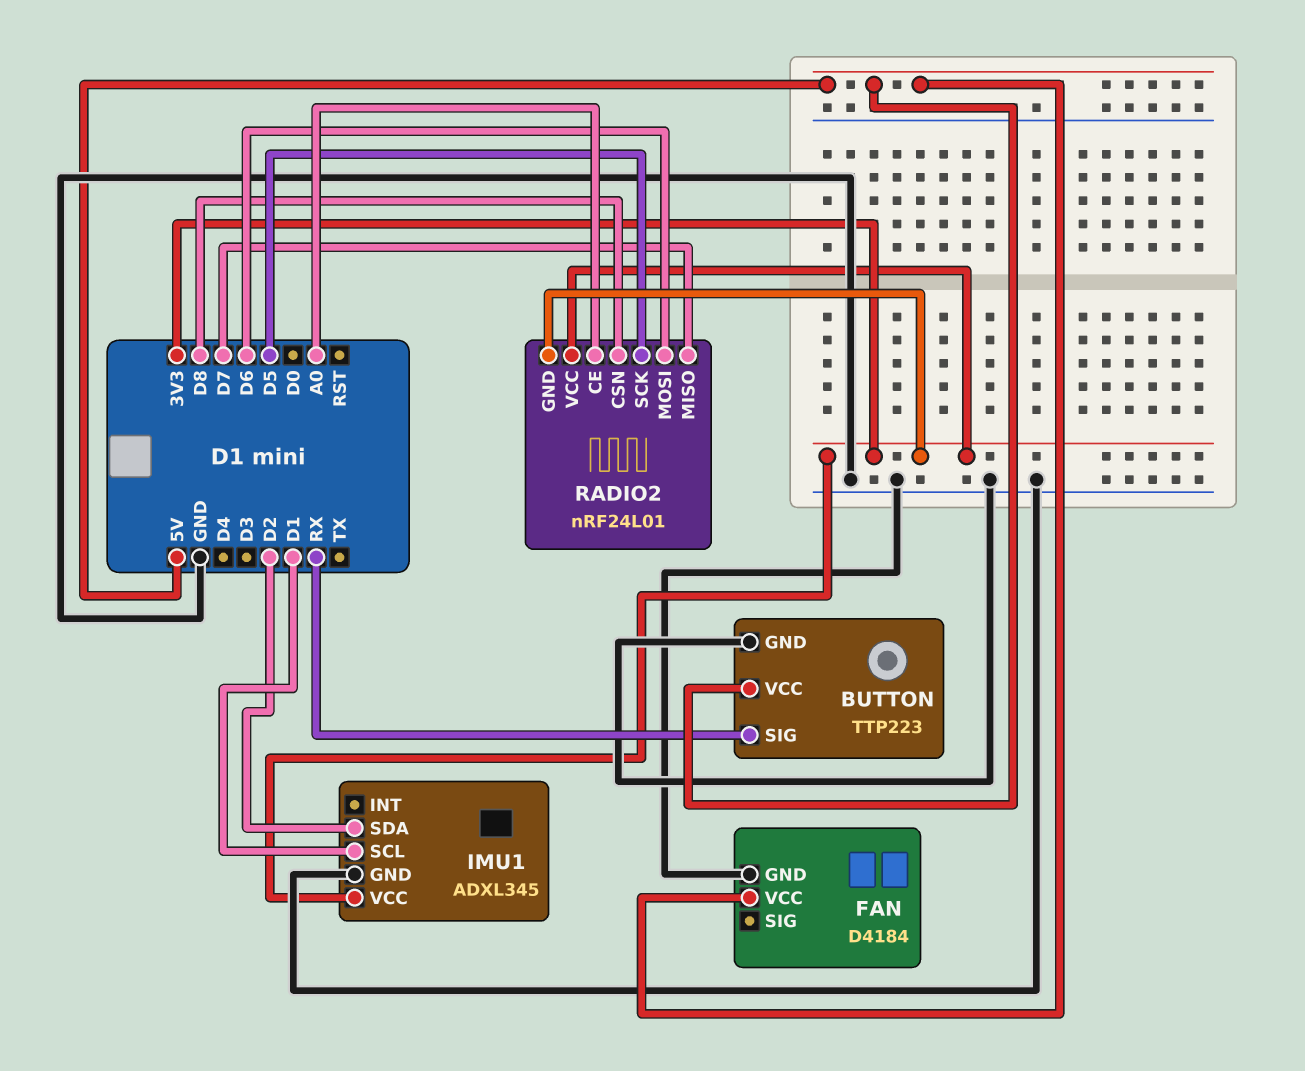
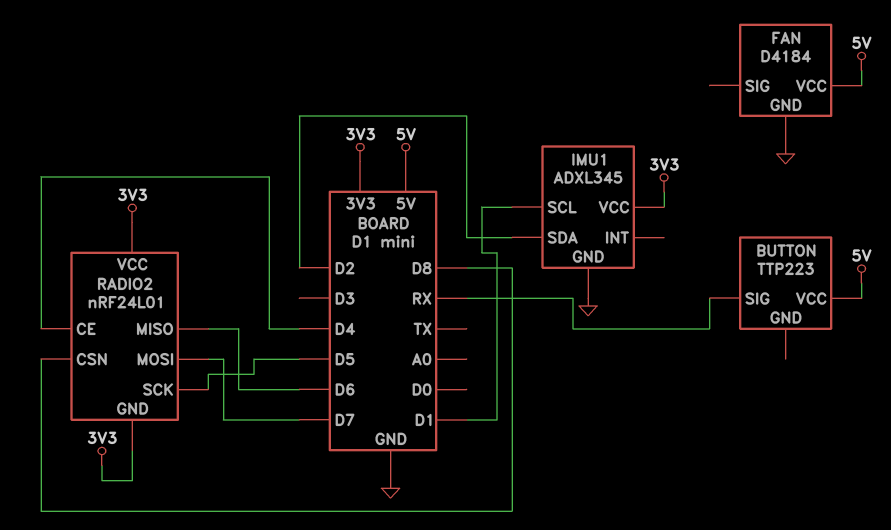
BUTTON pin GND: GND -> none
RADIO2 pin CE: A0 -> D4
RADIO2 pin MISO: D7 -> D6
RADIO2 pin MOSI: D6 -> D7

